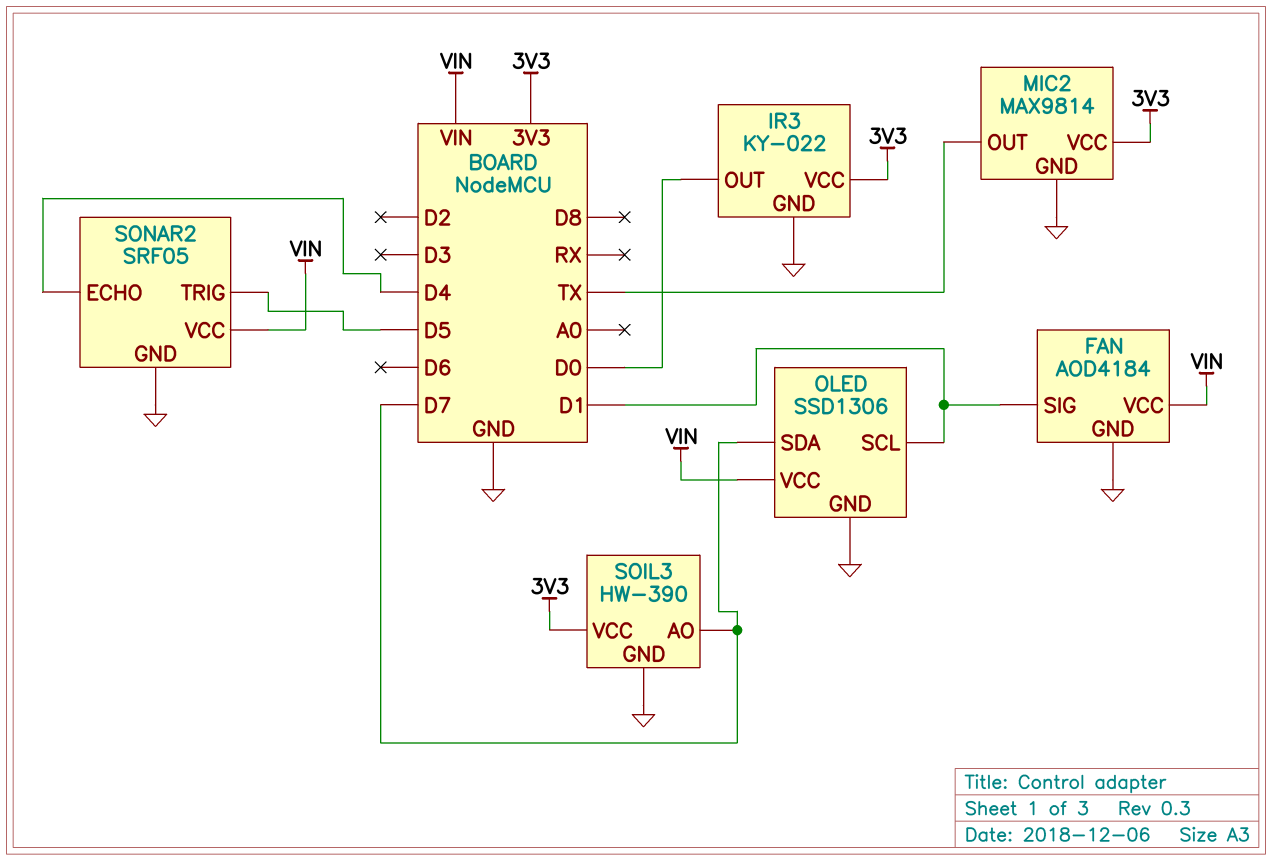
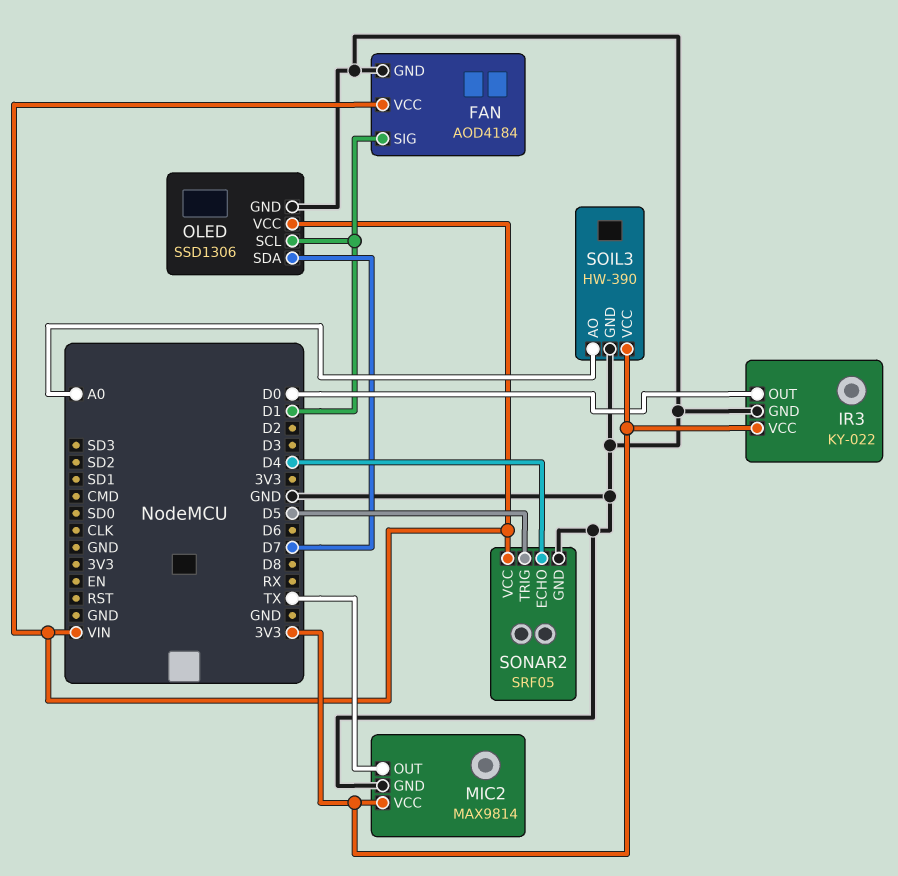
SOIL3 pin AO: D7 -> A0

